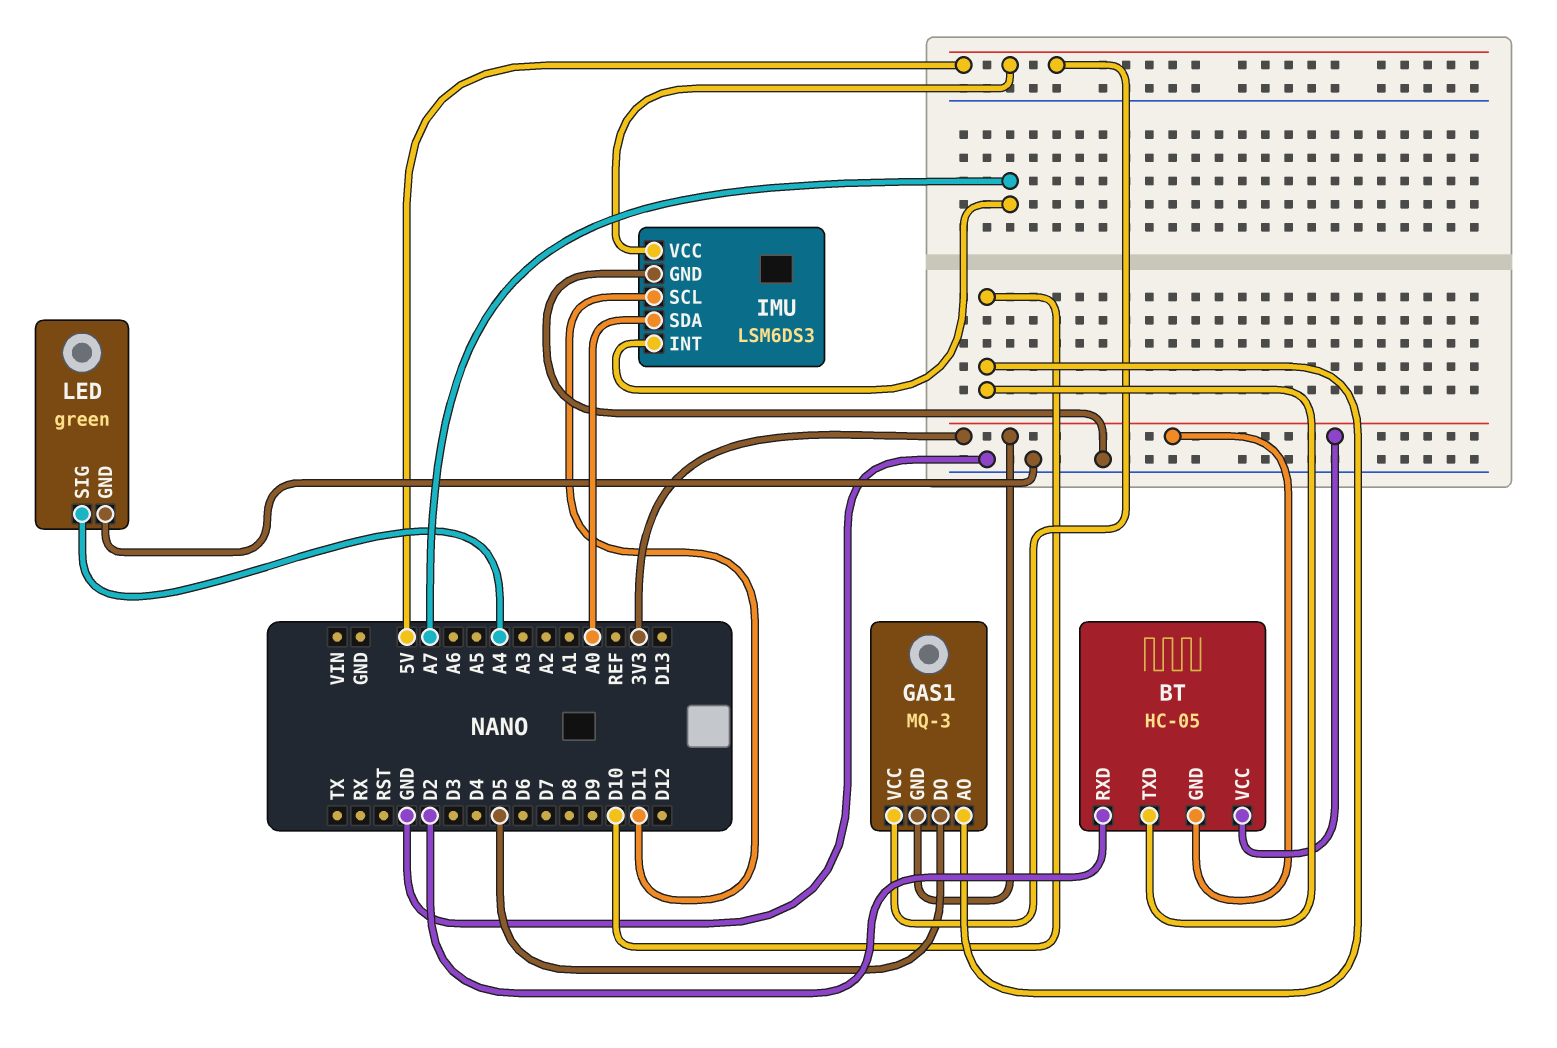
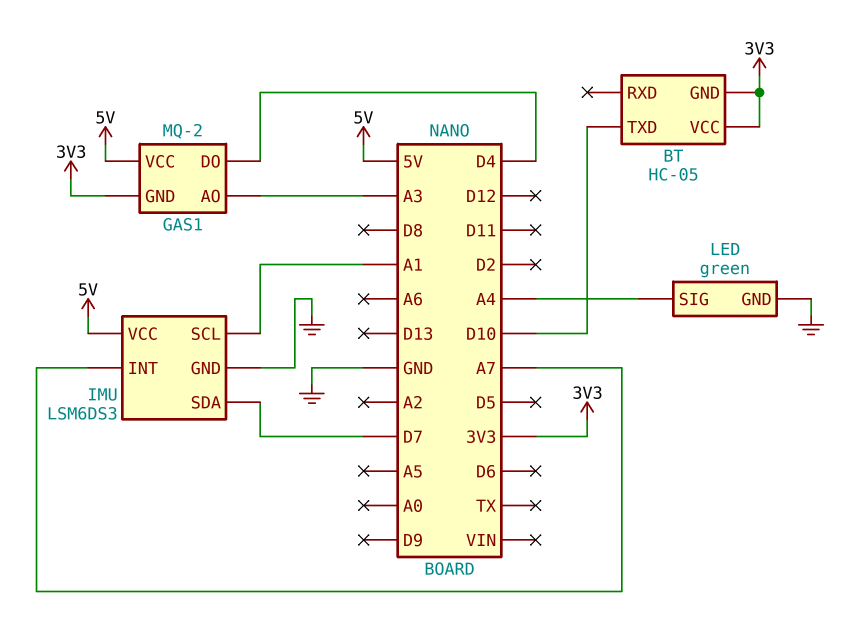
BT pin RXD: D2 -> none
GAS1: MQ-3 -> MQ-2
GAS1 pin AO: D10 -> A3
GAS1 pin DO: D5 -> D4
IMU pin SCL: D11 -> A1
IMU pin SDA: A0 -> D7

